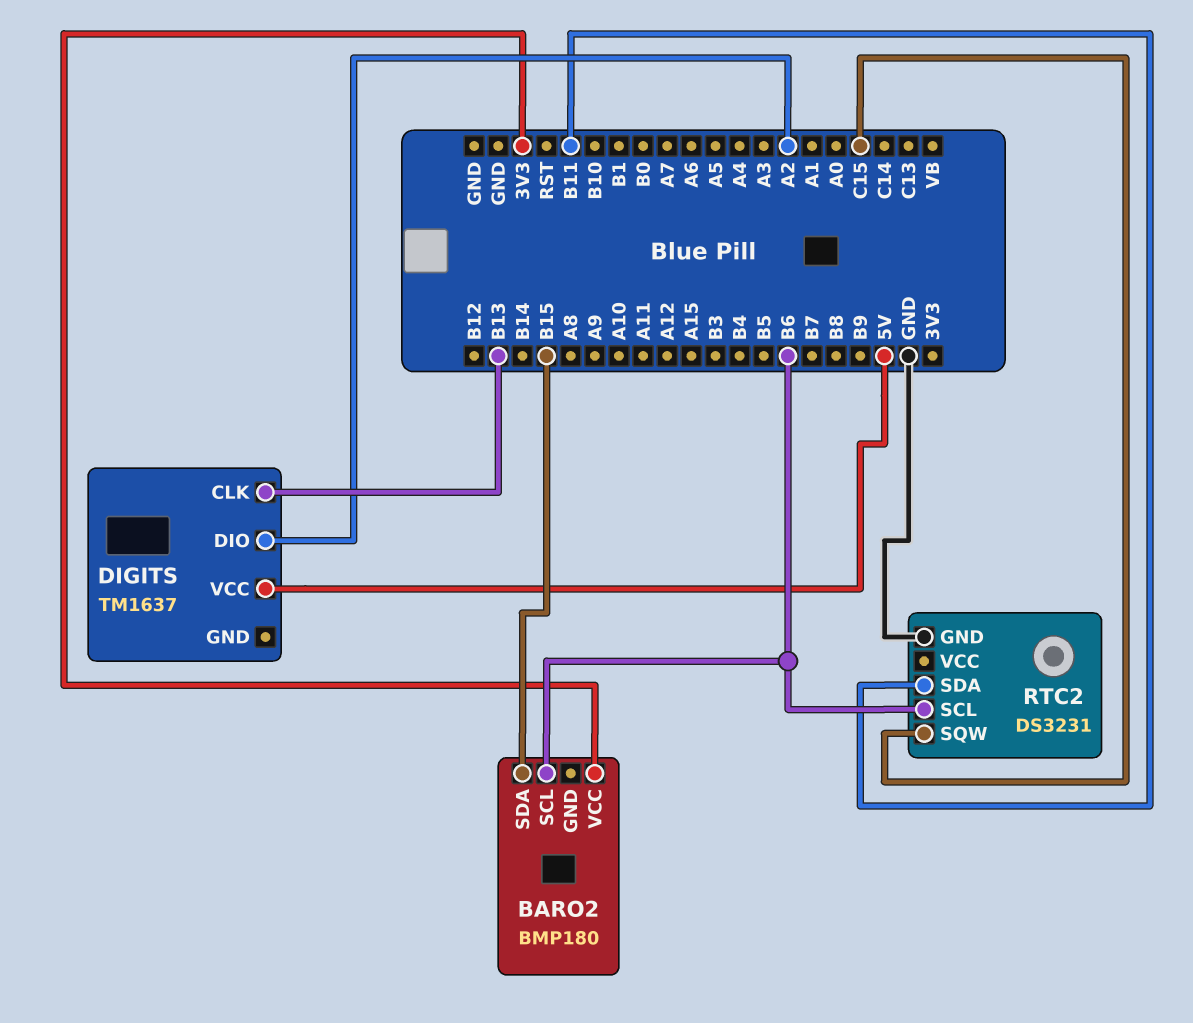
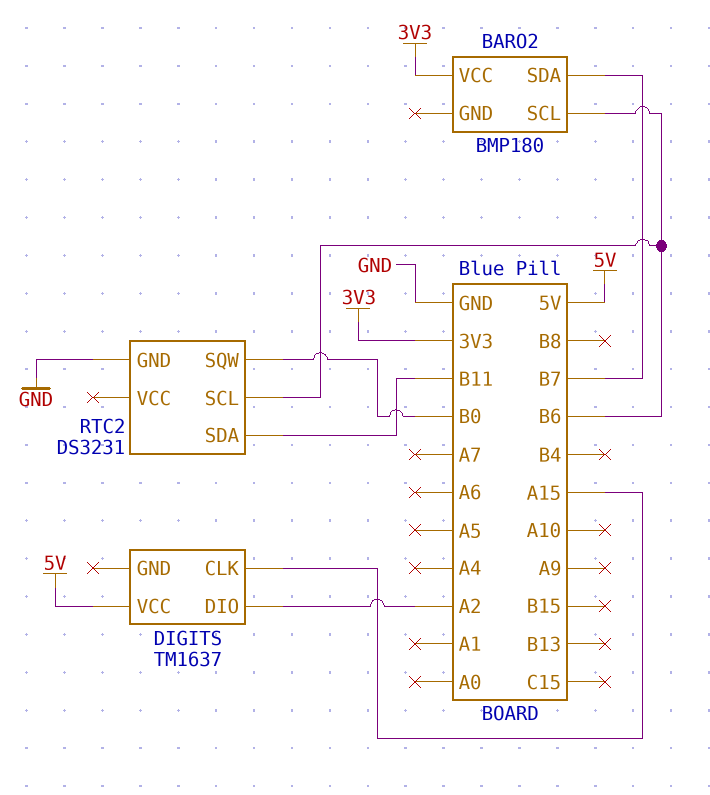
BARO2 pin SDA: B15 -> B7
DIGITS pin CLK: B13 -> A15
RTC2 pin SQW: C15 -> B0

